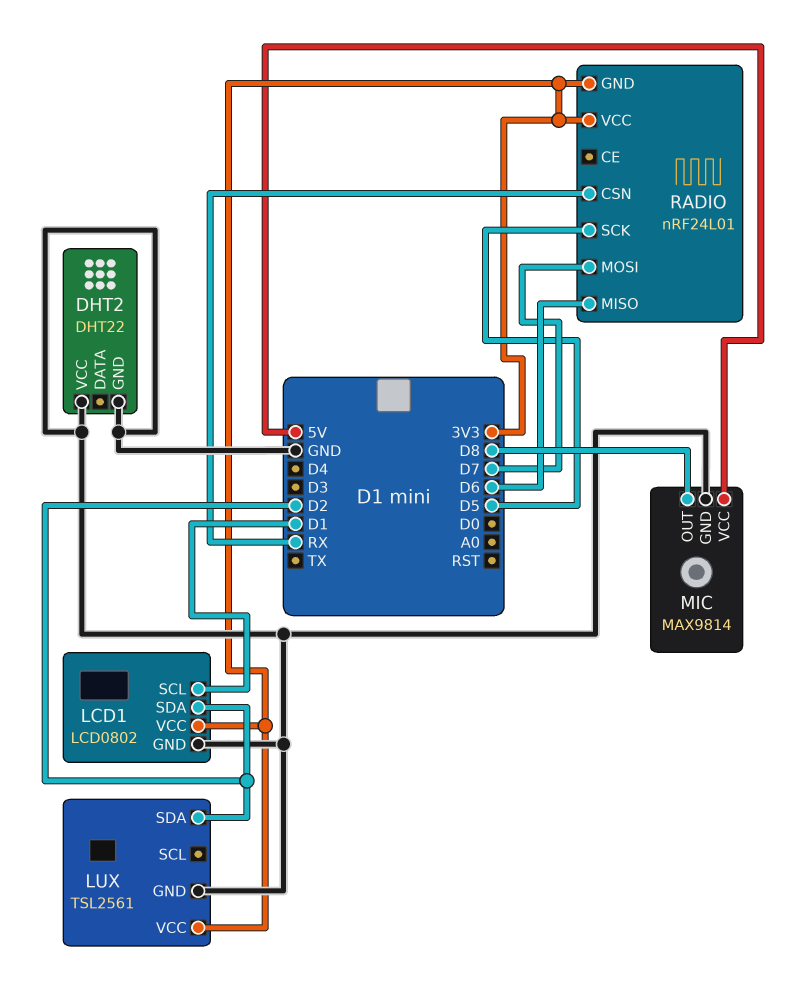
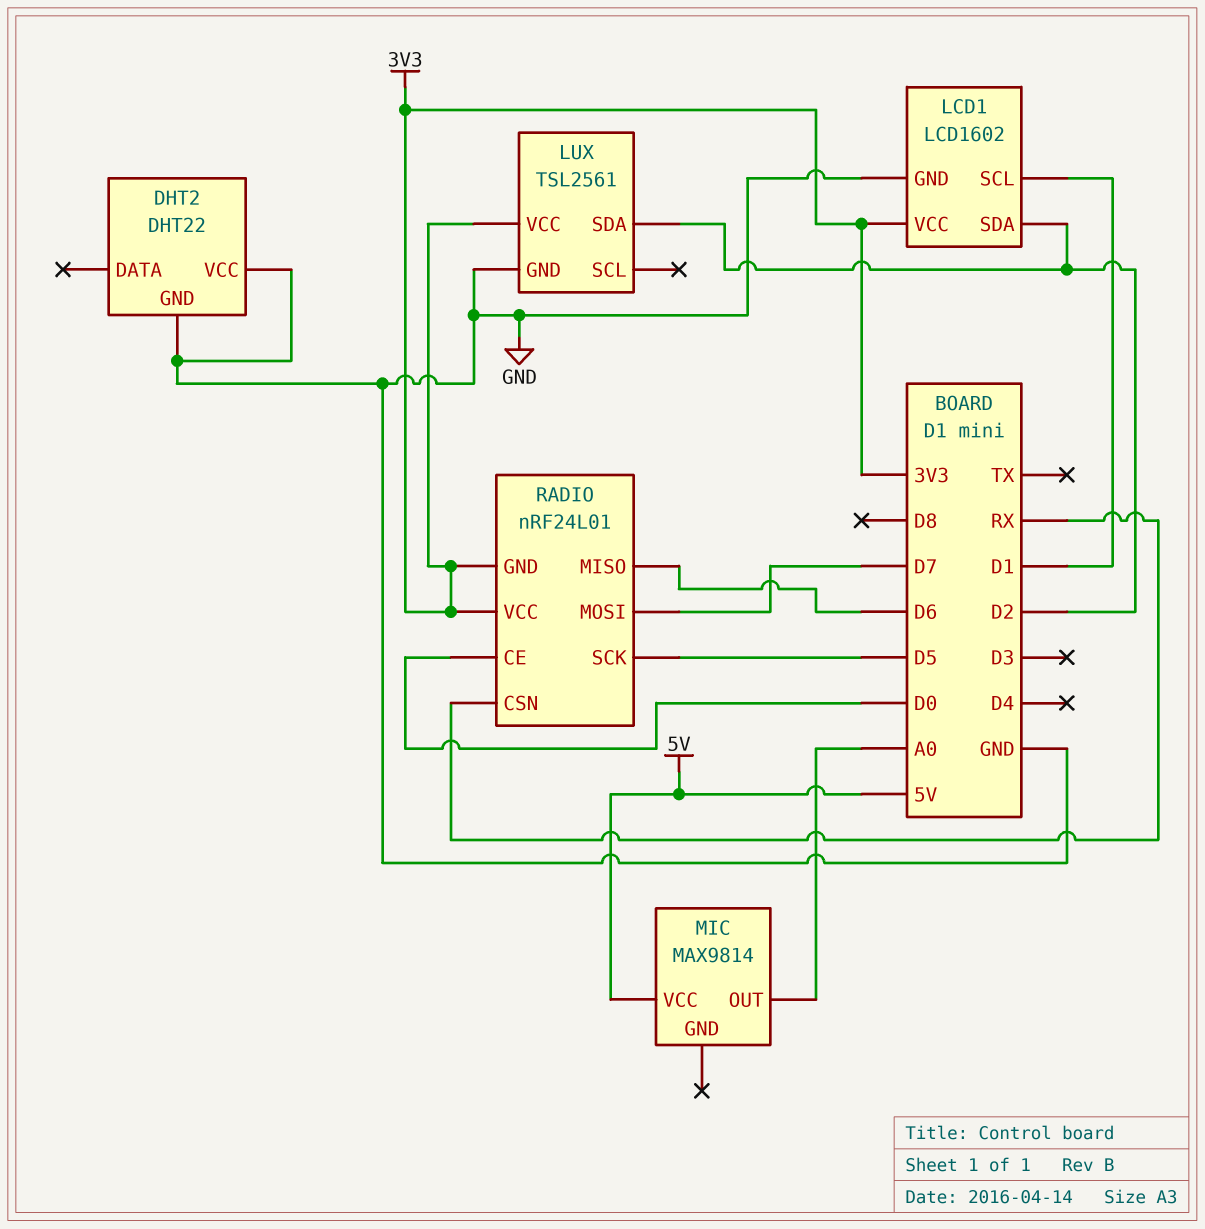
LCD1: LCD0802 -> LCD1602
MIC pin GND: GND -> none
MIC pin OUT: D8 -> A0
RADIO pin CE: none -> D0

